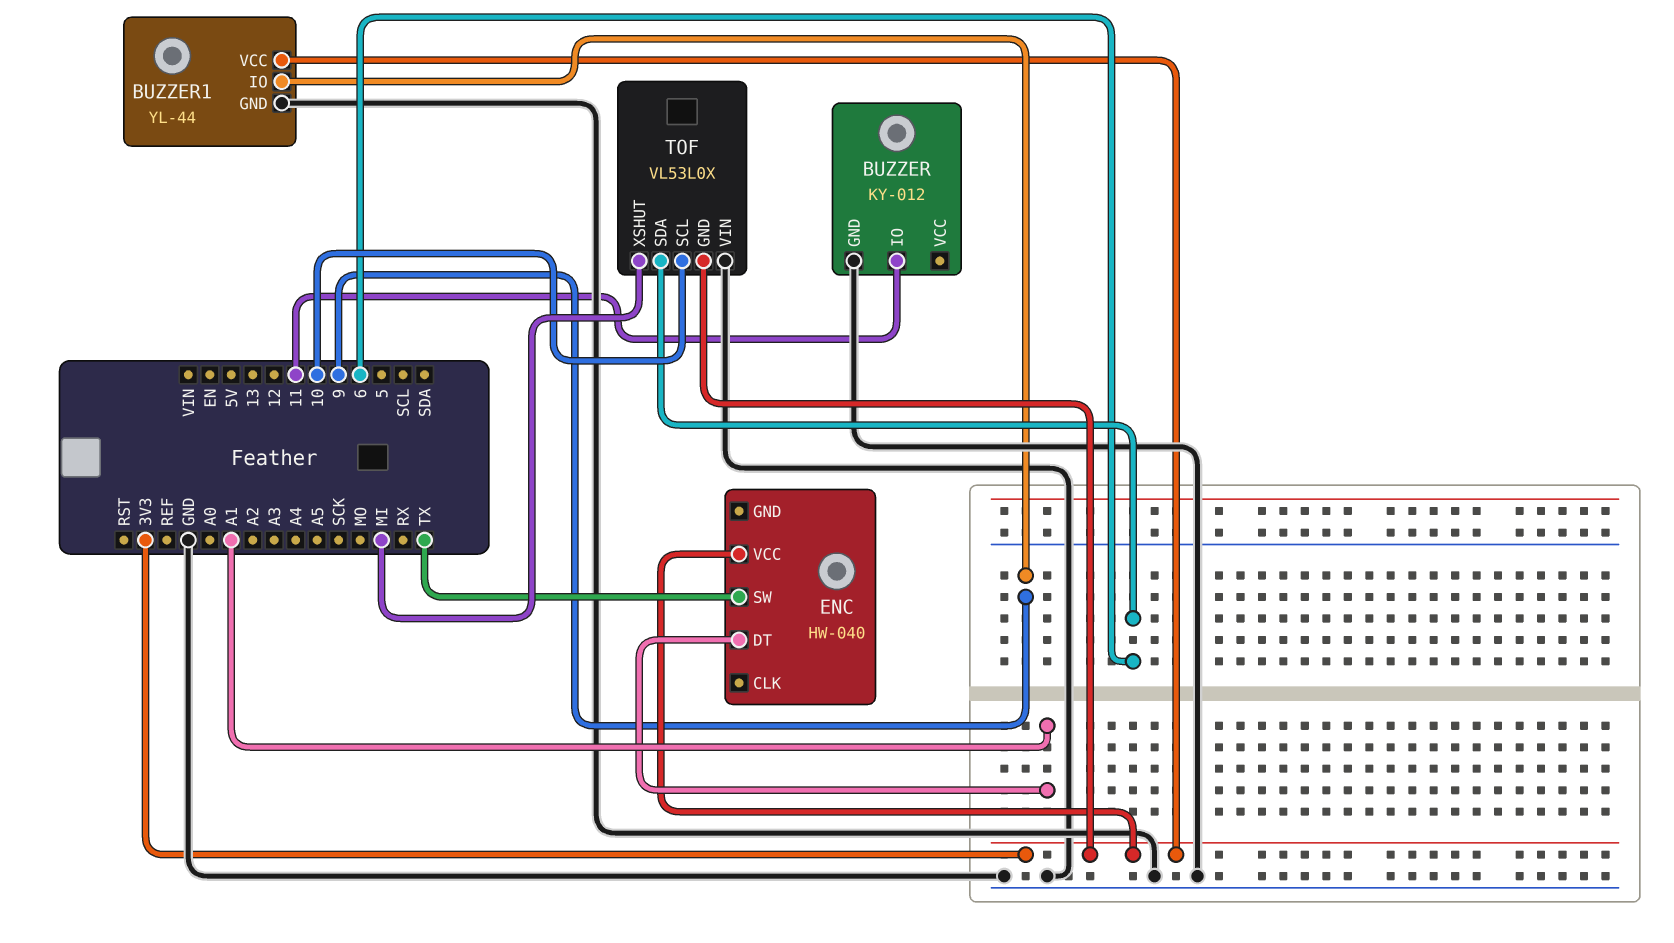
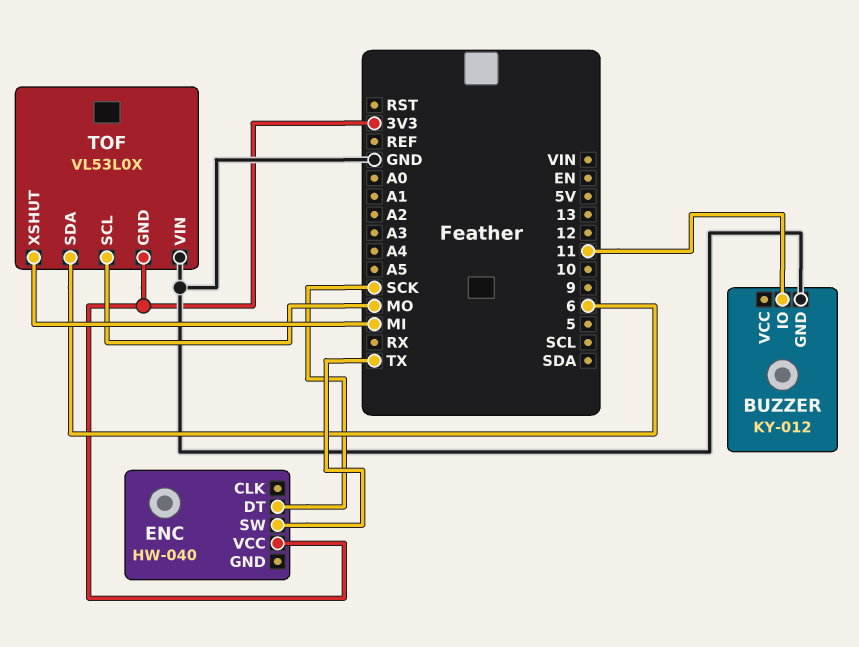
BUZZER1: YL-44 -> none
BUZZER1 pin GND: GND -> none
BUZZER1 pin IO: 9 -> none
BUZZER1 pin VCC: 3V3 -> none
ENC pin DT: A1 -> SCK
TOF pin SCL: 10 -> MO

